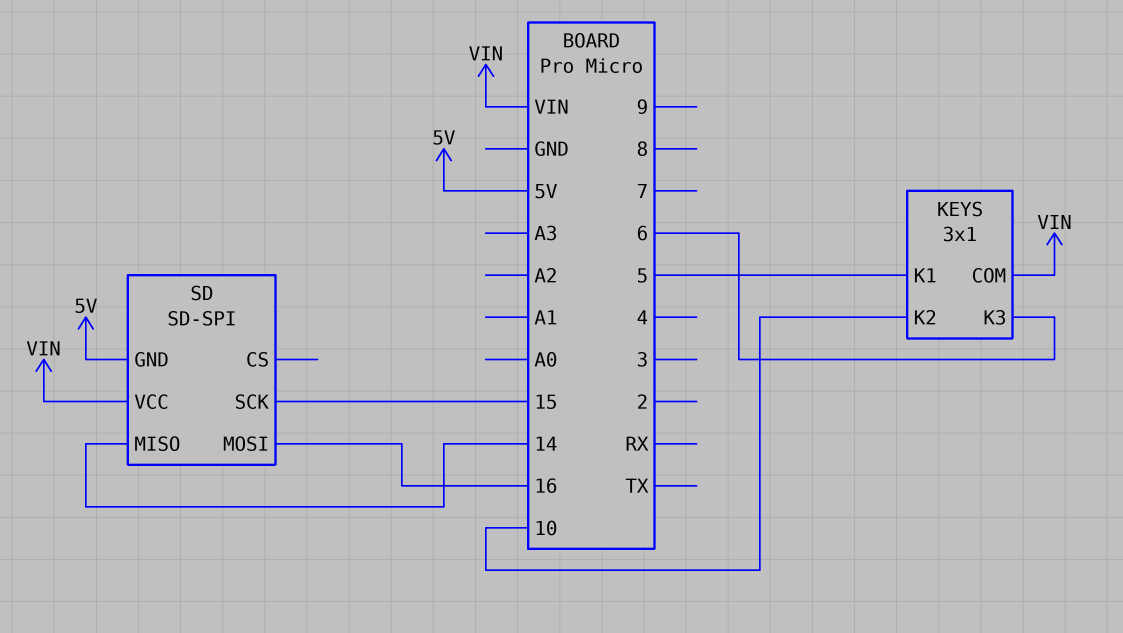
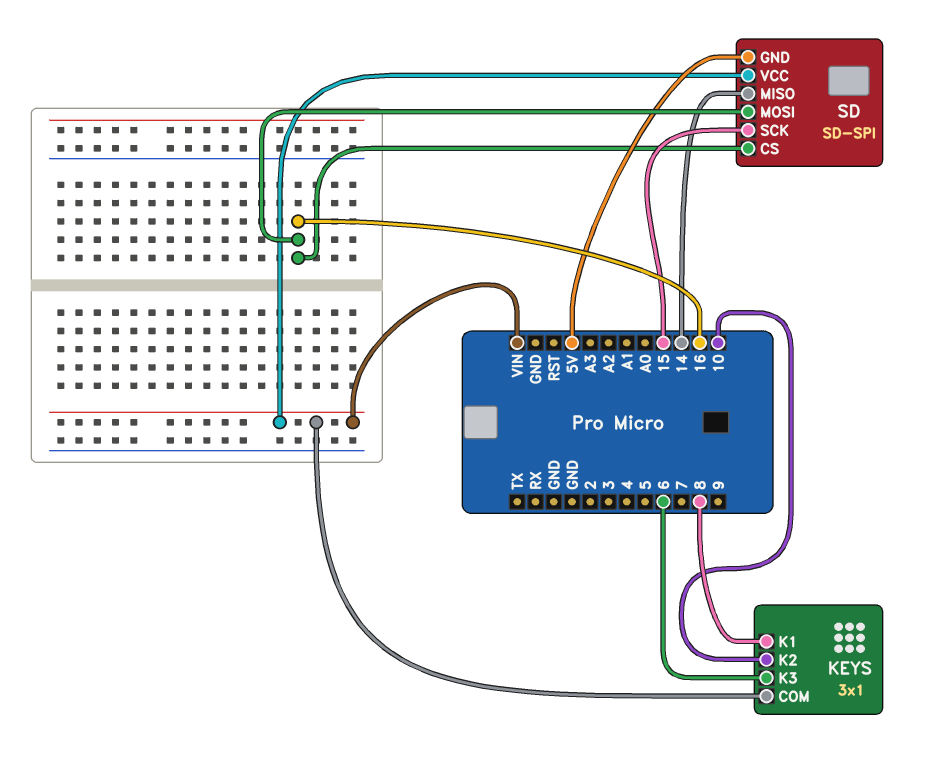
KEYS pin K1: 5 -> 8
SD pin CS: none -> 16

